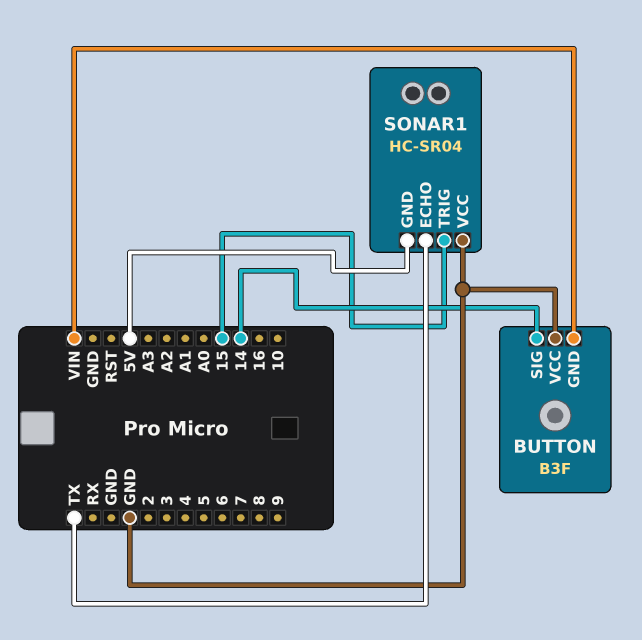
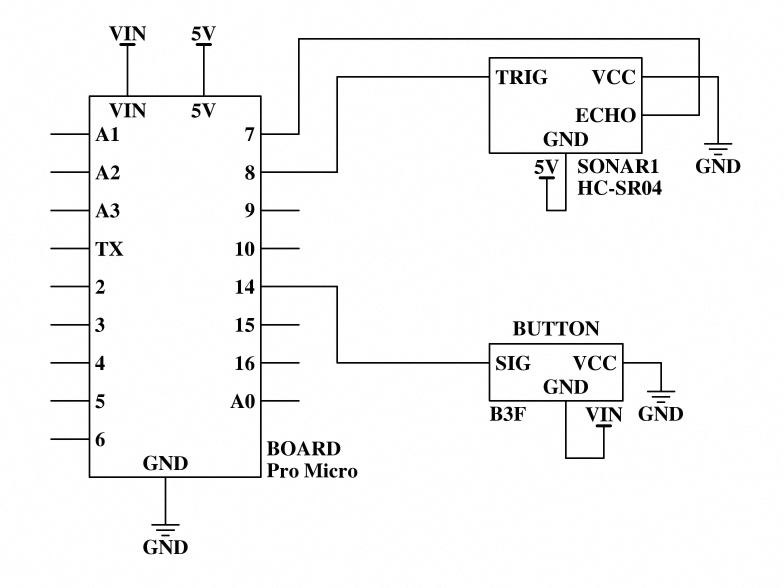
SONAR1 pin ECHO: TX -> 7
SONAR1 pin TRIG: 15 -> 8

